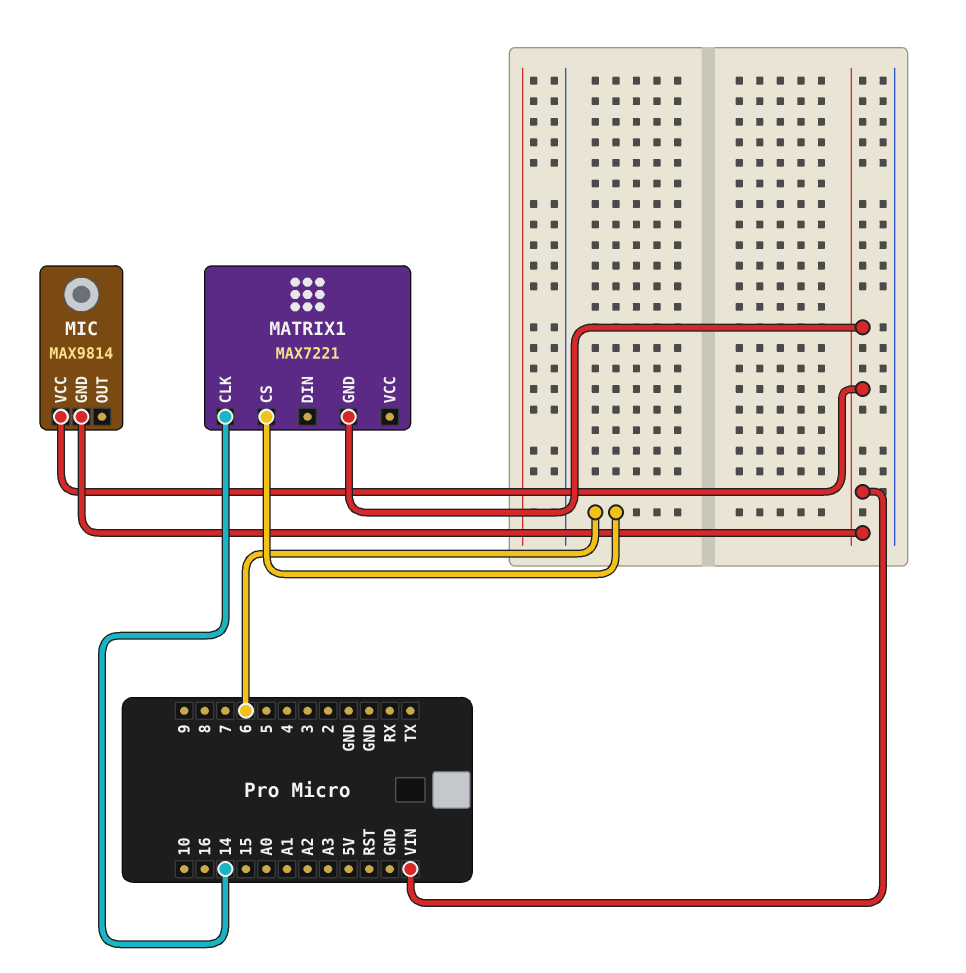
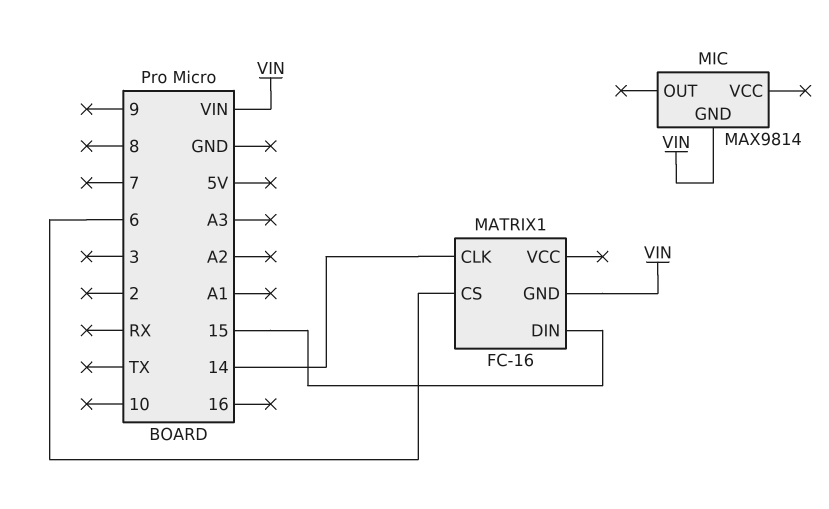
MATRIX1: MAX7221 -> FC-16
MATRIX1 pin DIN: none -> 15
MIC pin VCC: VIN -> none

